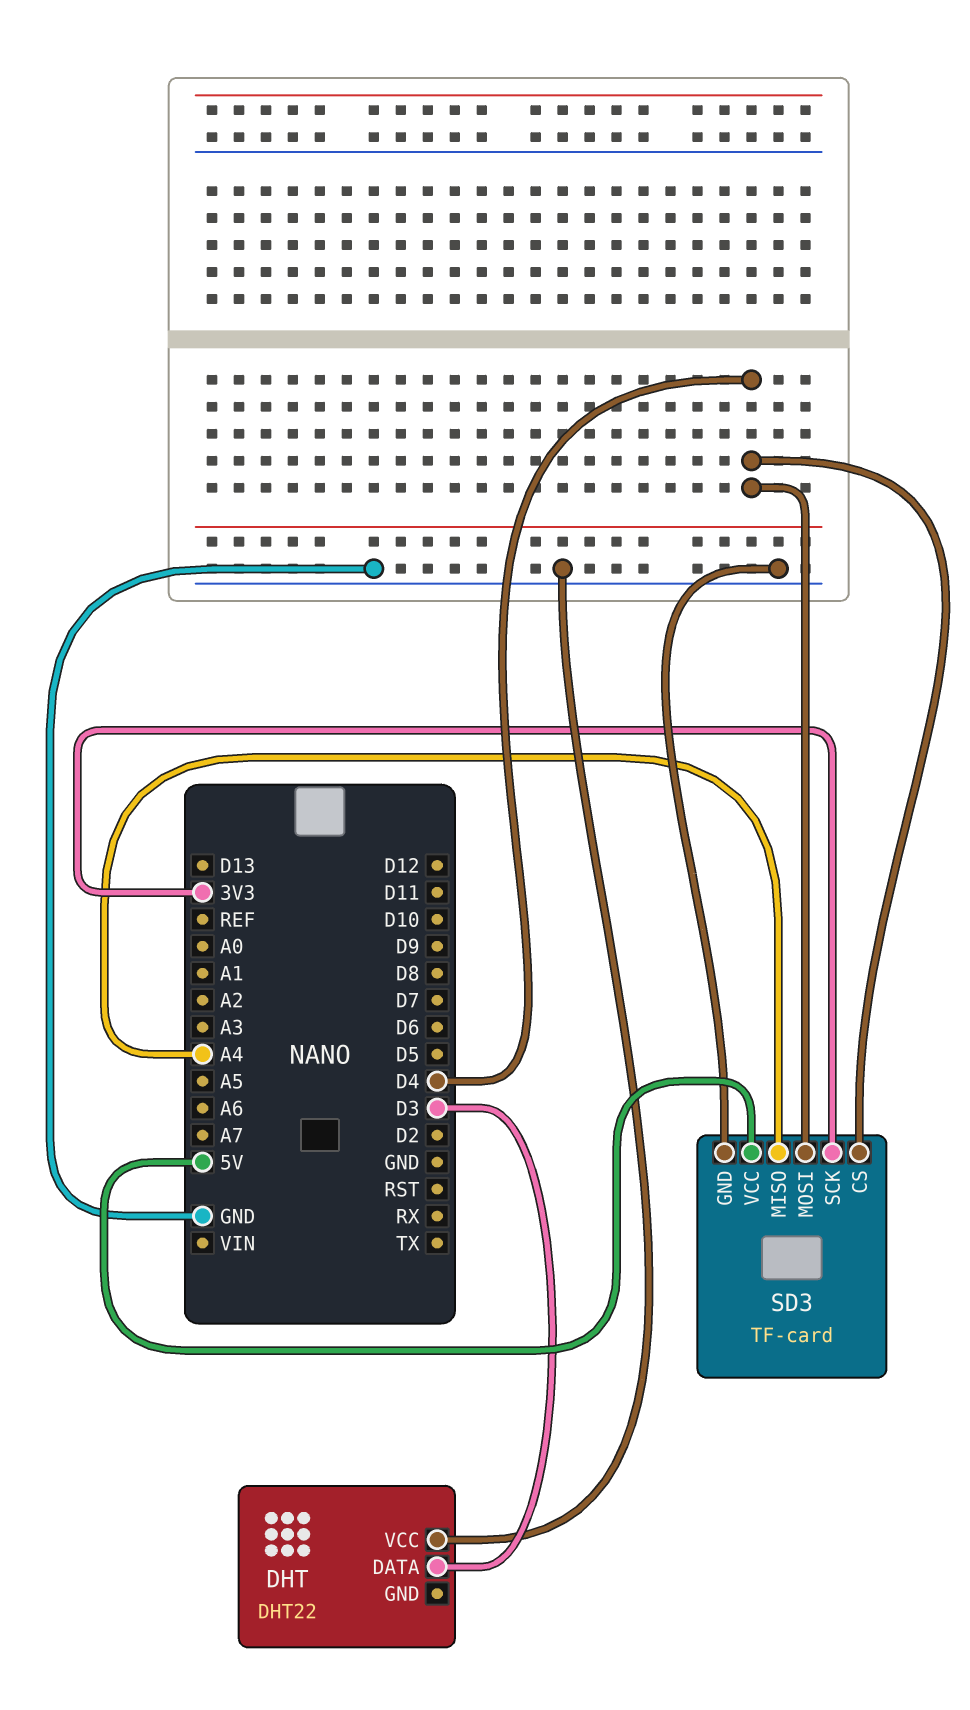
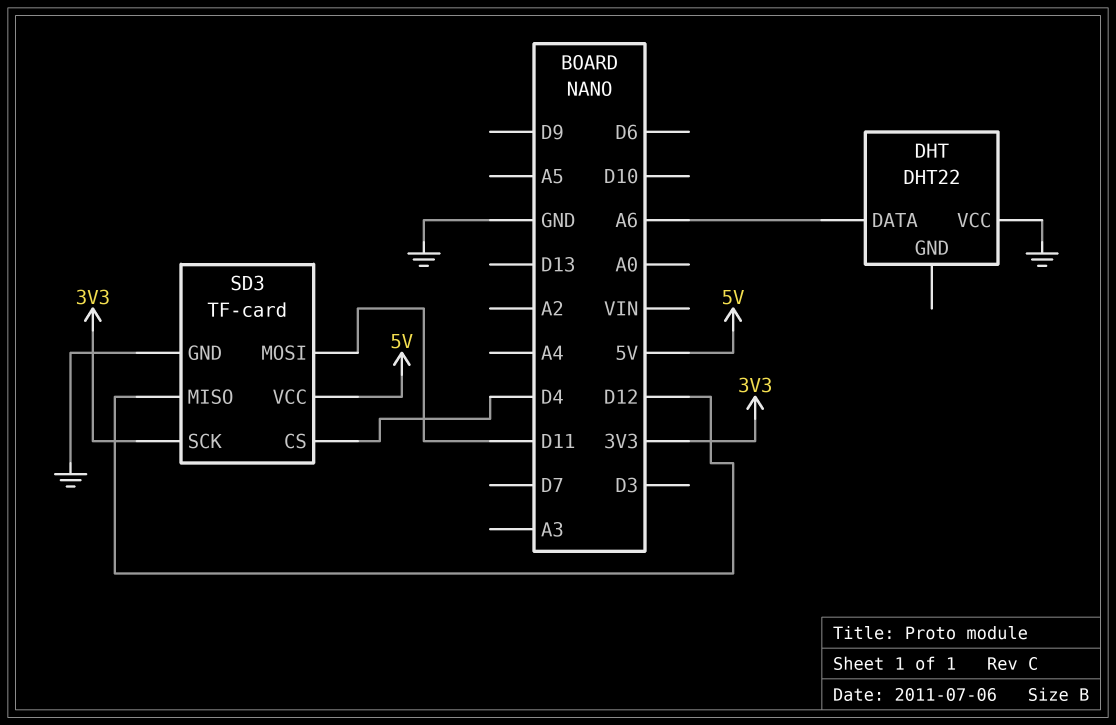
DHT pin DATA: D3 -> A6
SD3 pin MISO: A4 -> D12
SD3 pin MOSI: D4 -> D11

